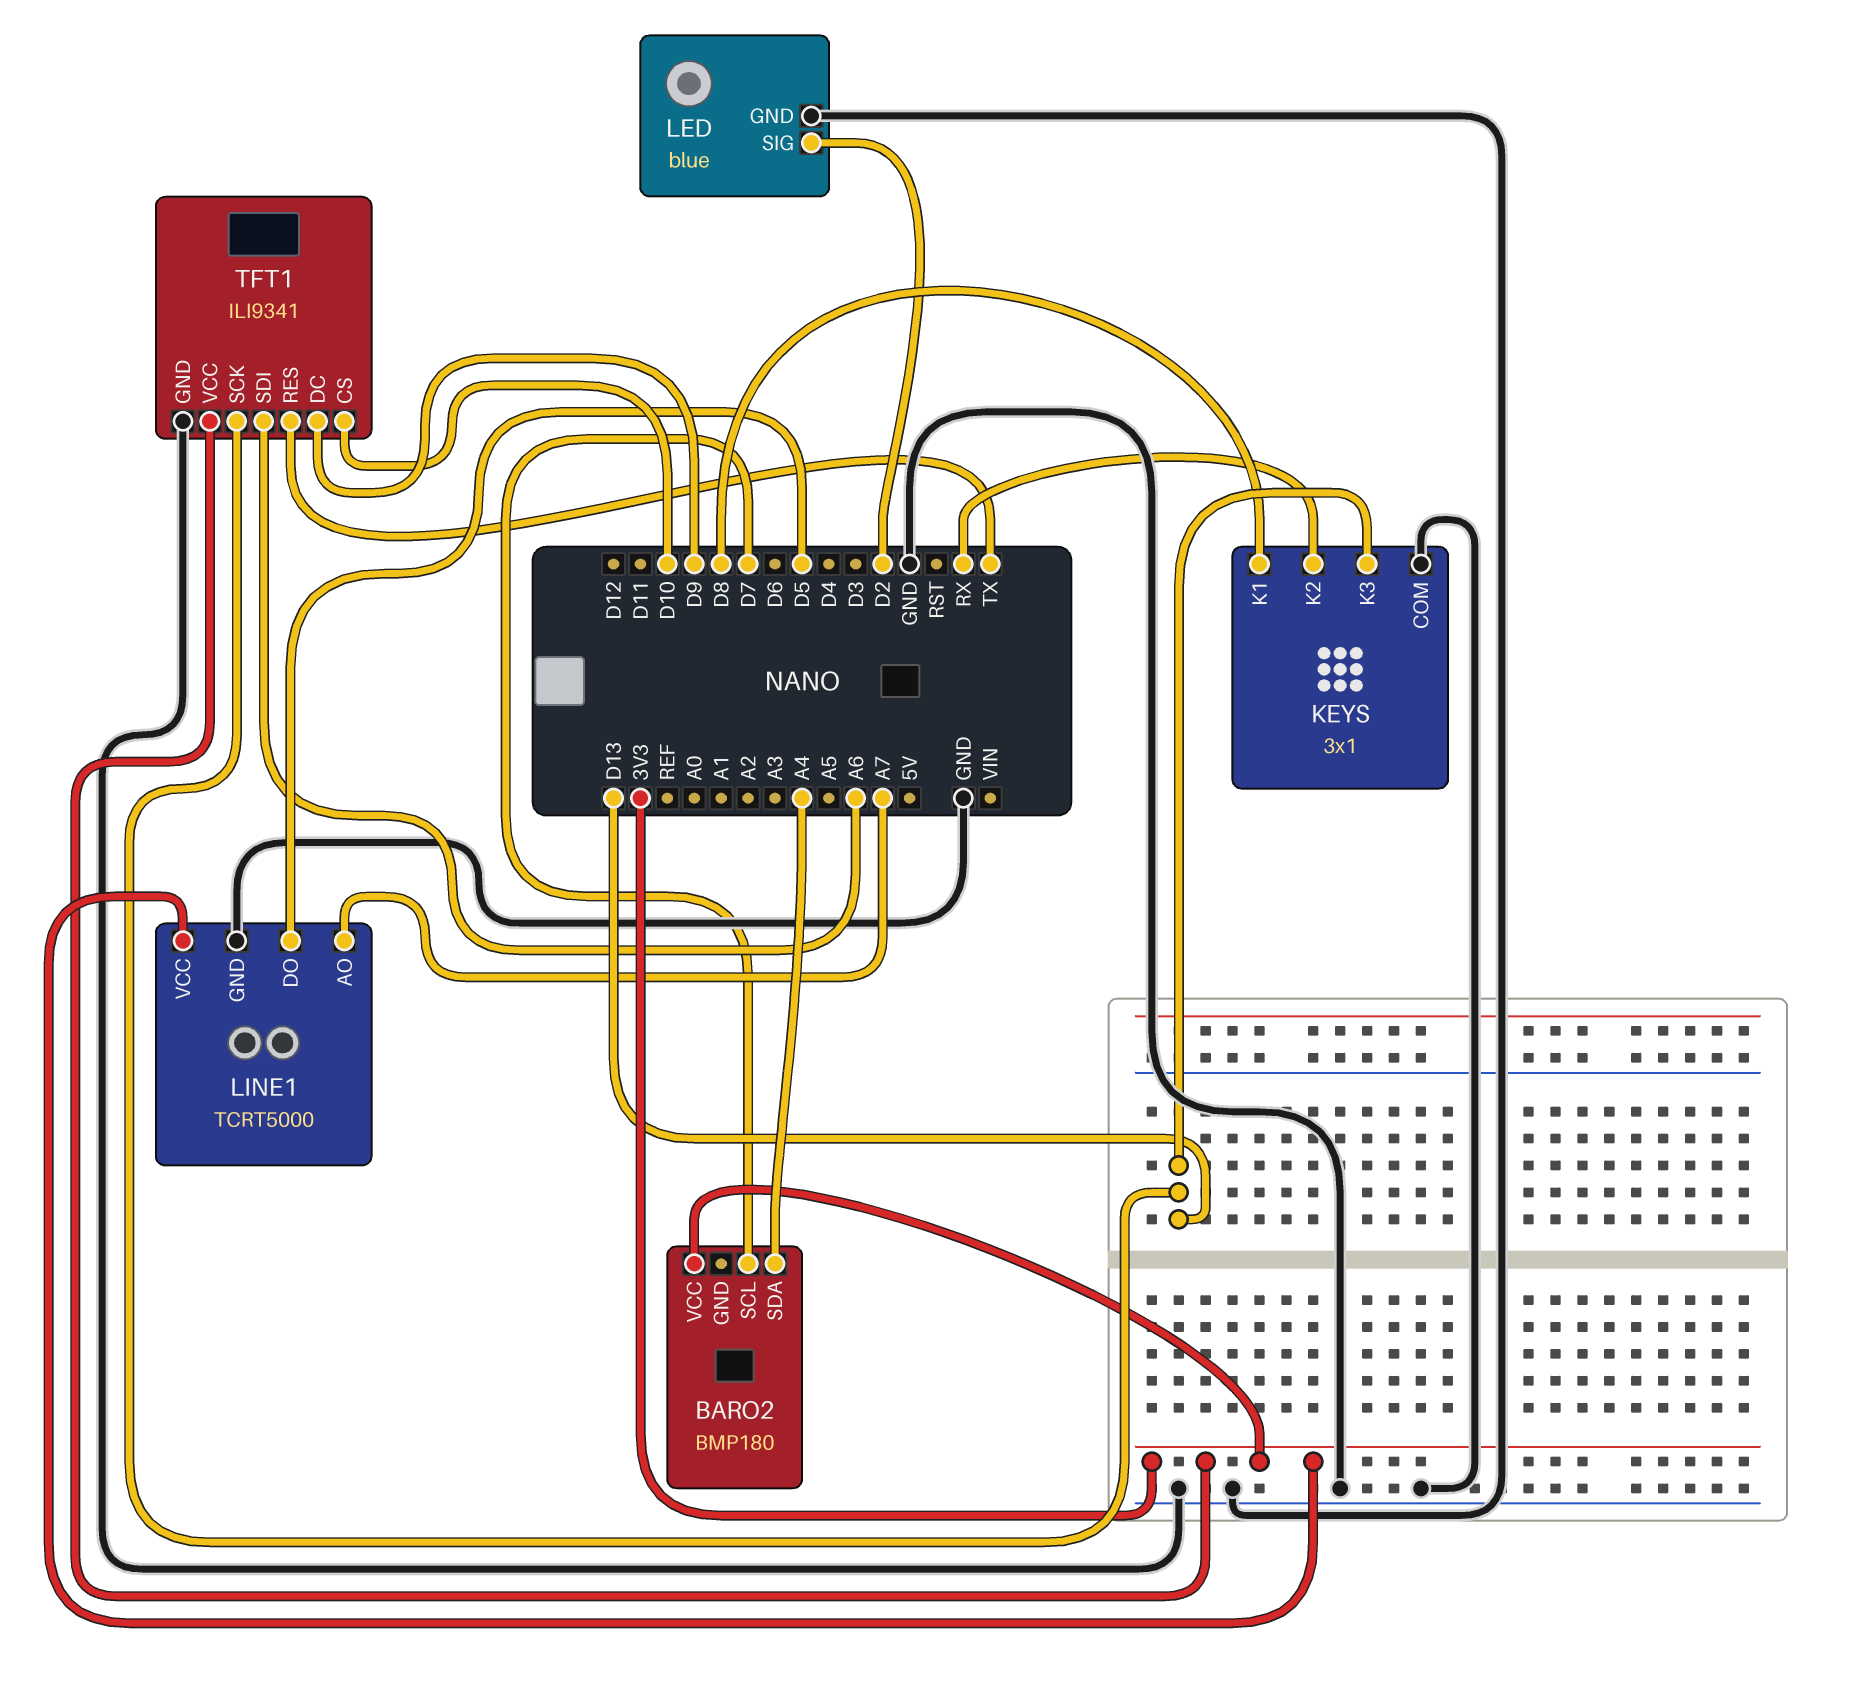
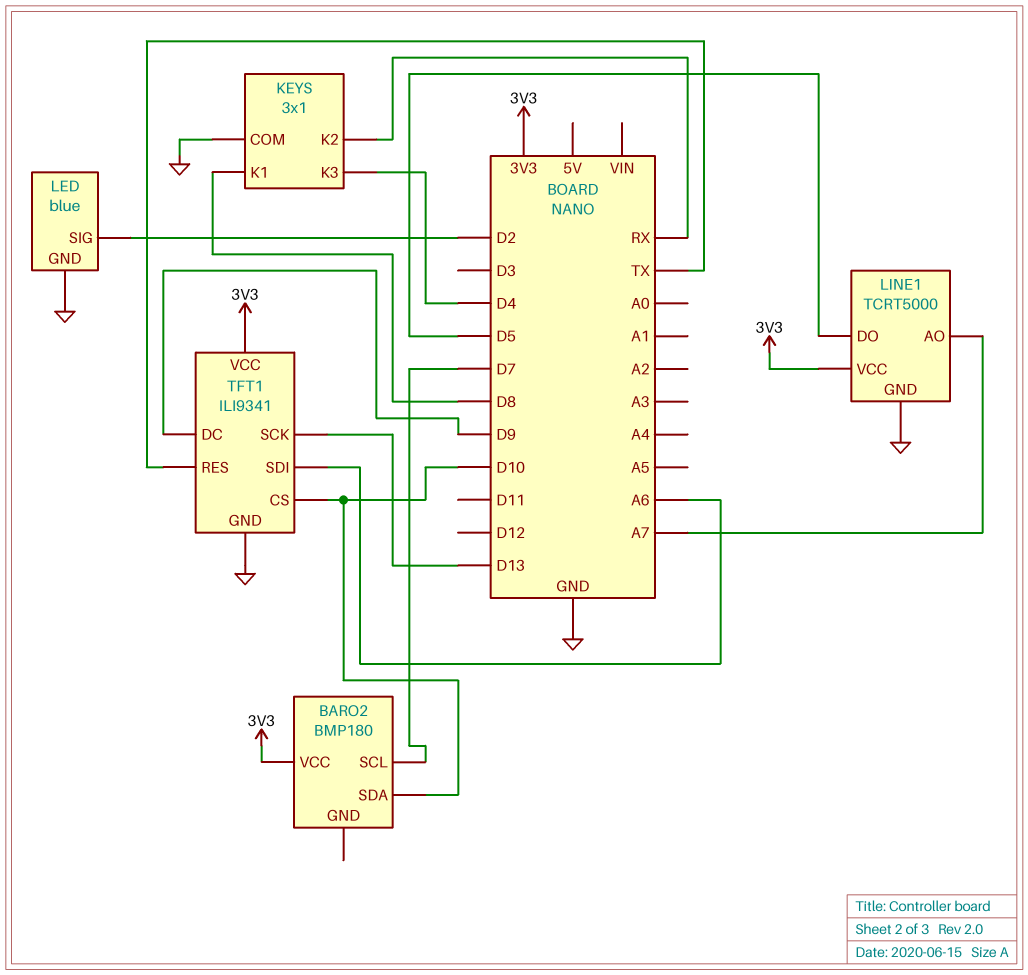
BARO2 pin SDA: A4 -> D10
KEYS pin K3: D13 -> D4

